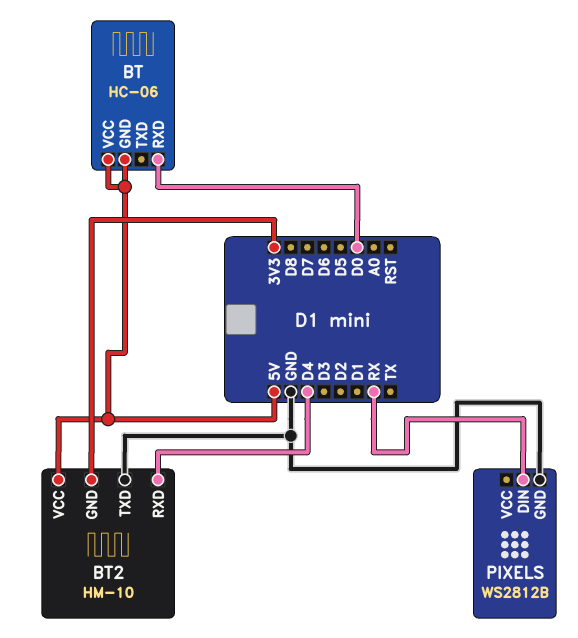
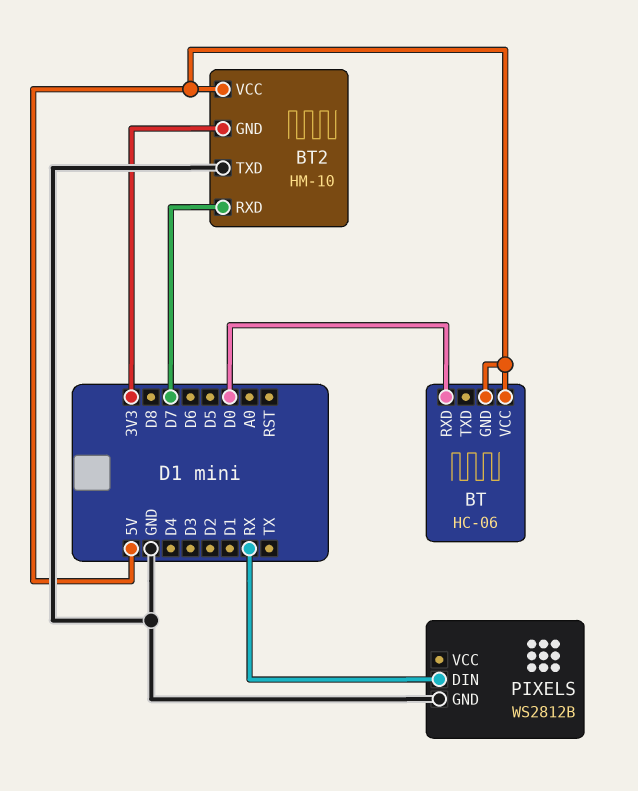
BT2 pin RXD: D4 -> D7

